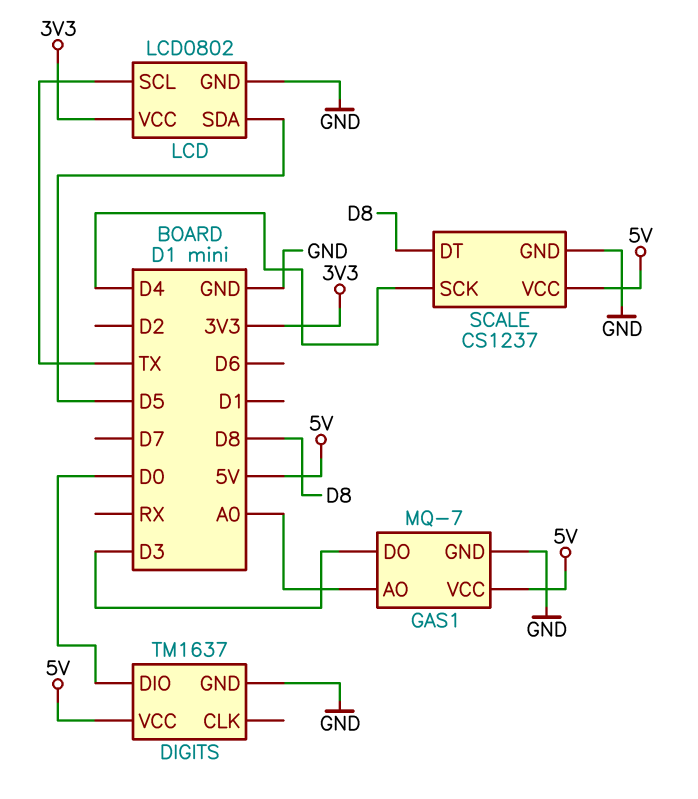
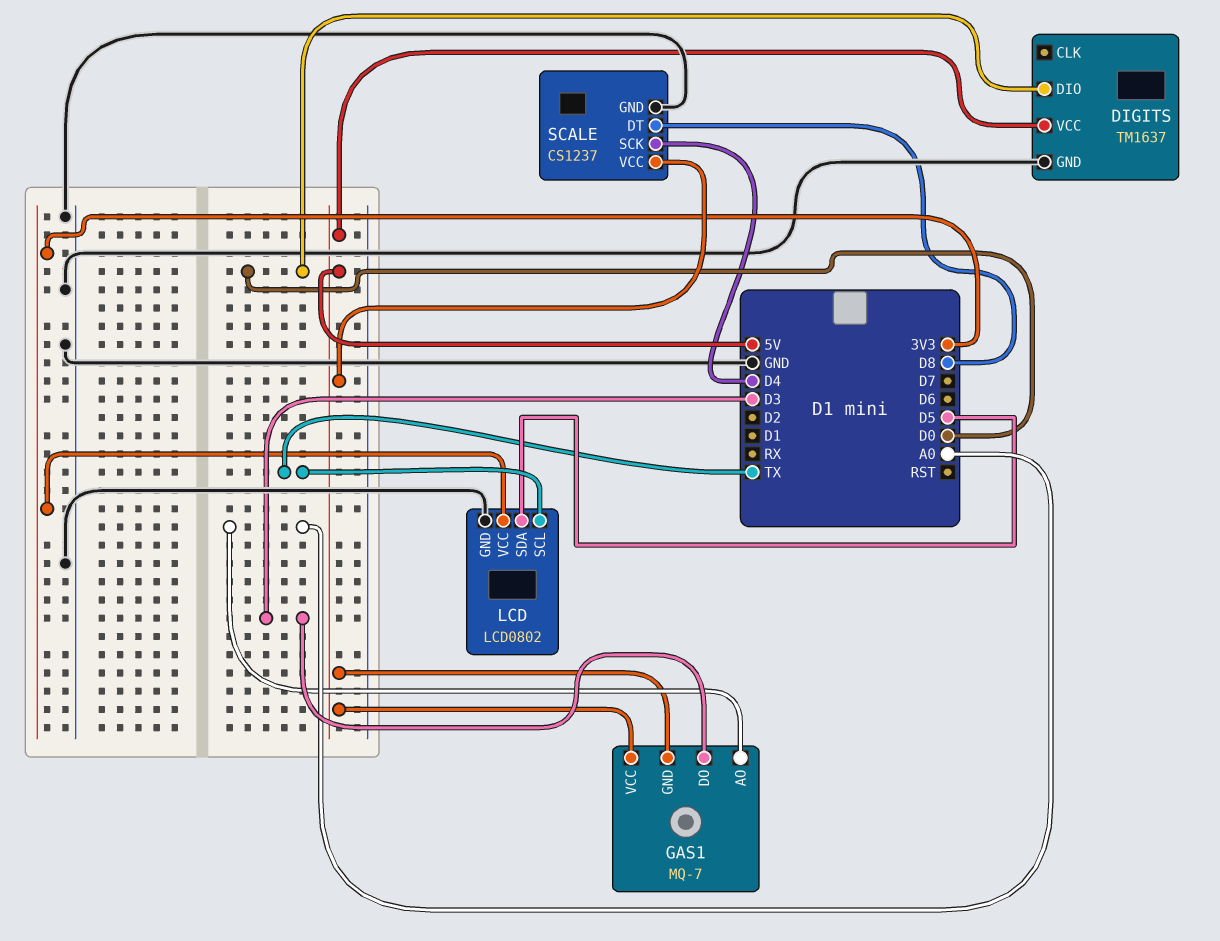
GAS1 pin GND: GND -> 5V

